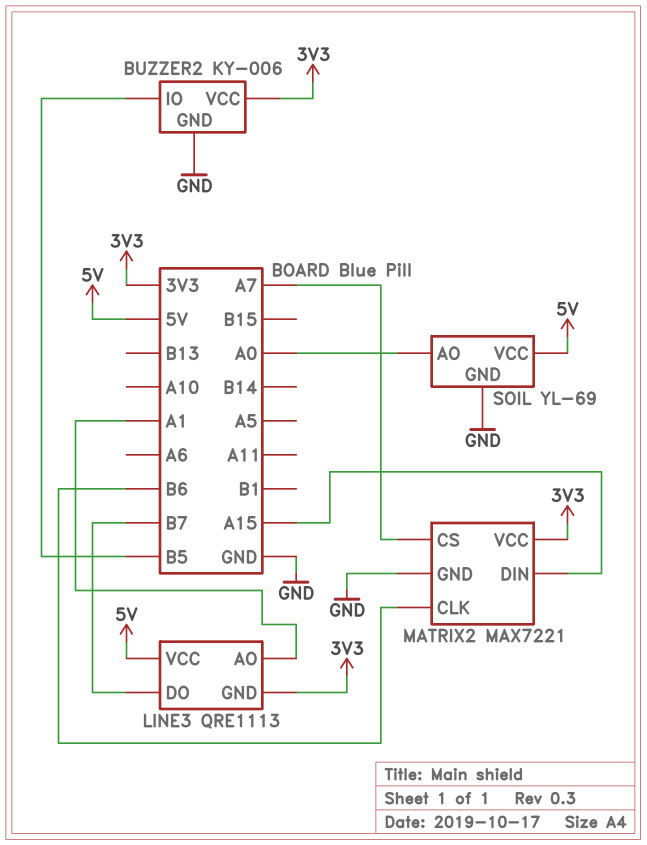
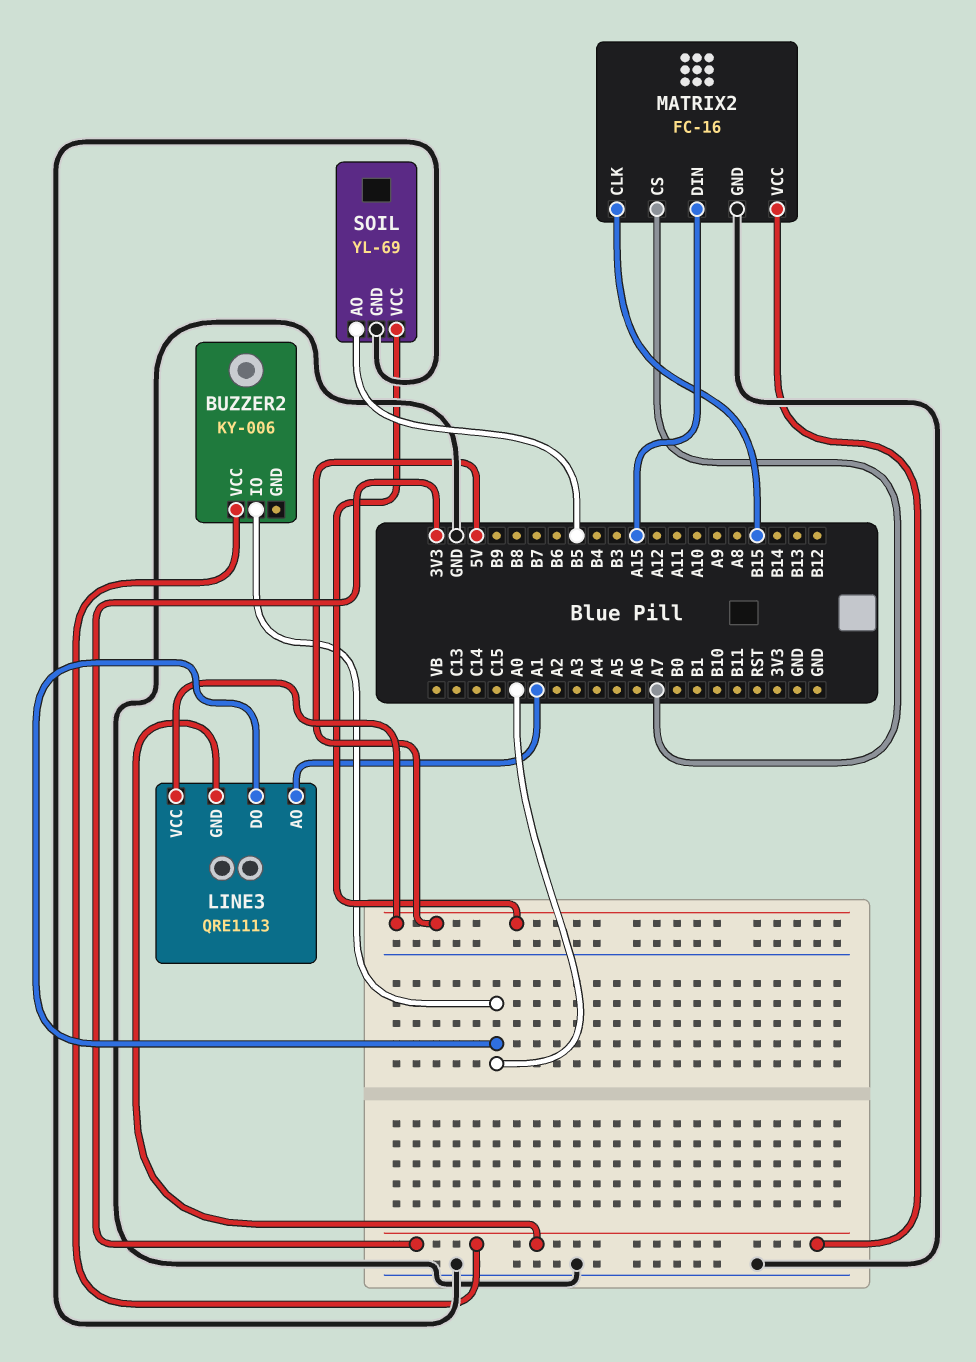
BUZZER2 pin GND: GND -> none
BUZZER2 pin IO: B5 -> A0
LINE3 pin DO: B7 -> A0
MATRIX2: MAX7221 -> FC-16
MATRIX2 pin CLK: B6 -> B15
SOIL pin AO: A0 -> B5

